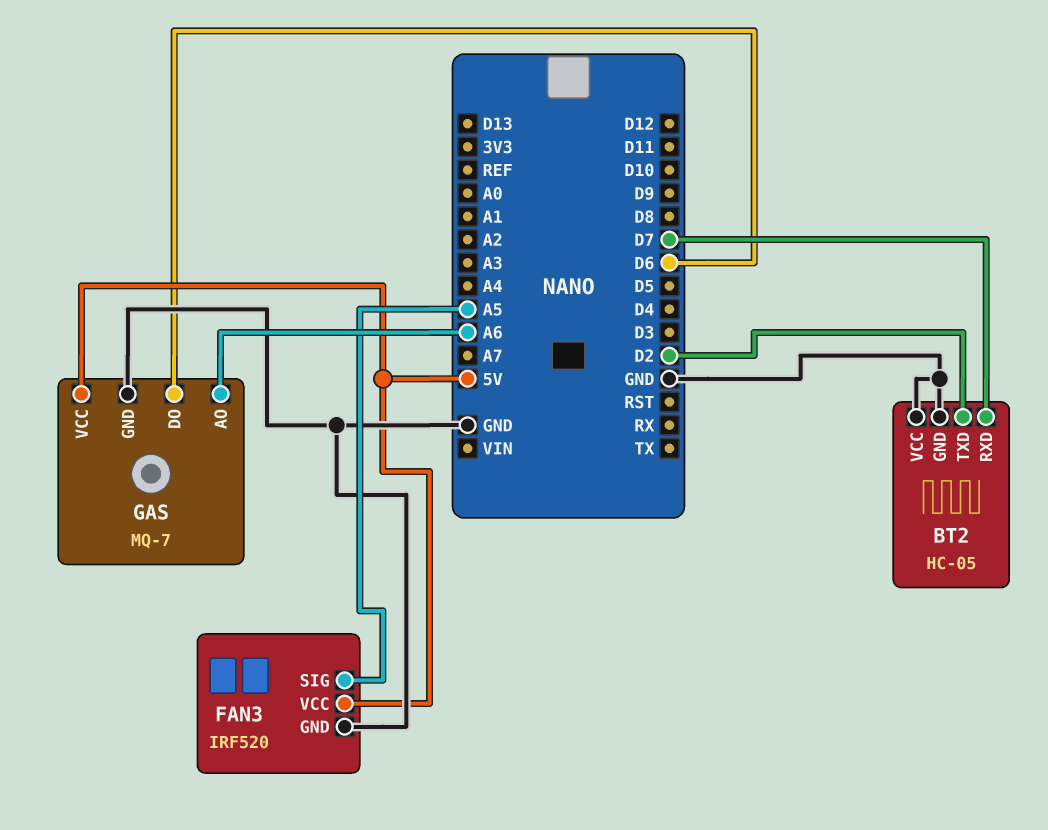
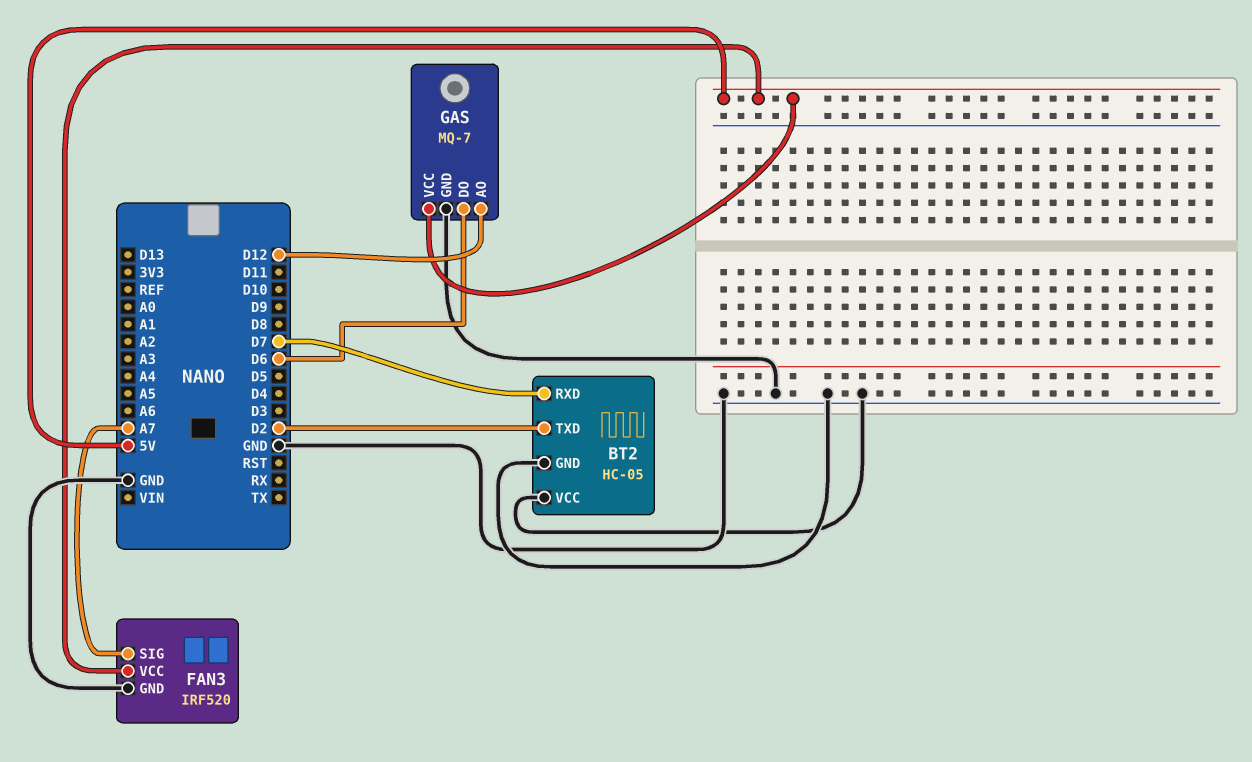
FAN3 pin SIG: A5 -> A7
GAS pin AO: A6 -> D12

